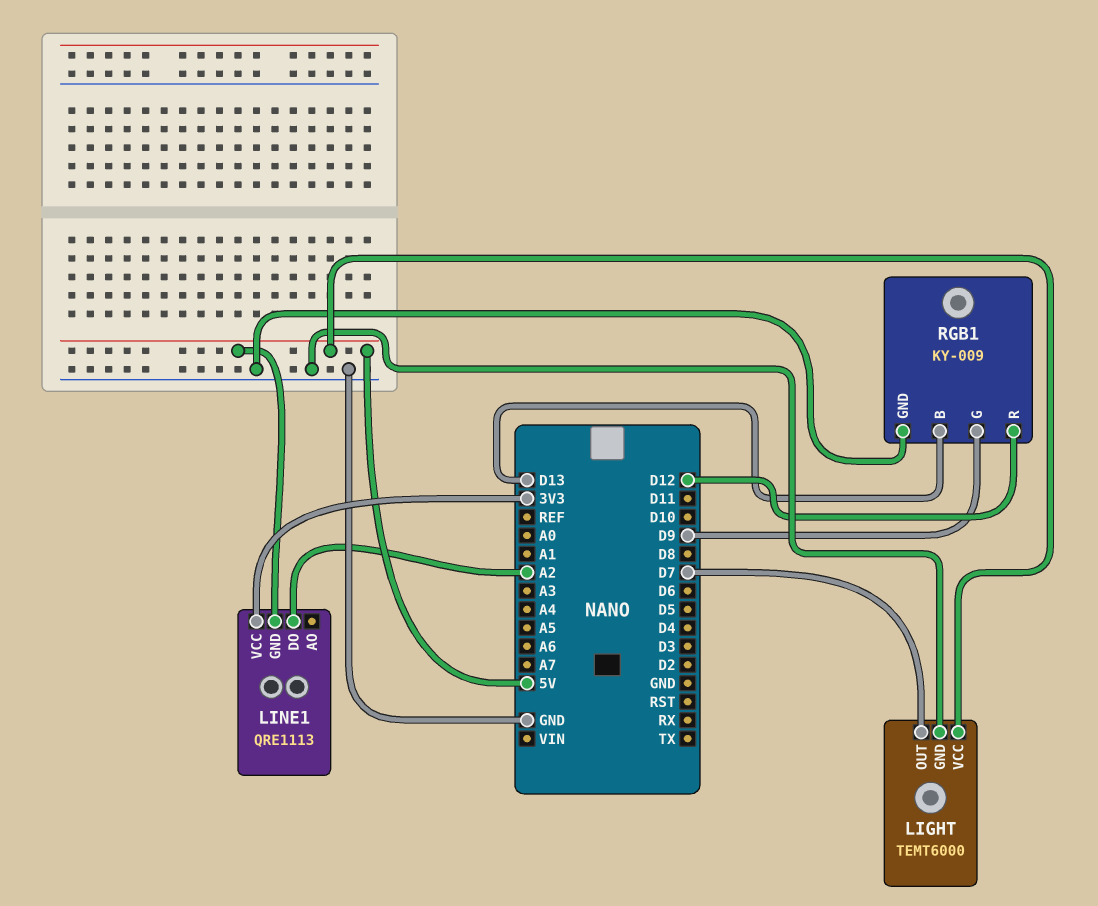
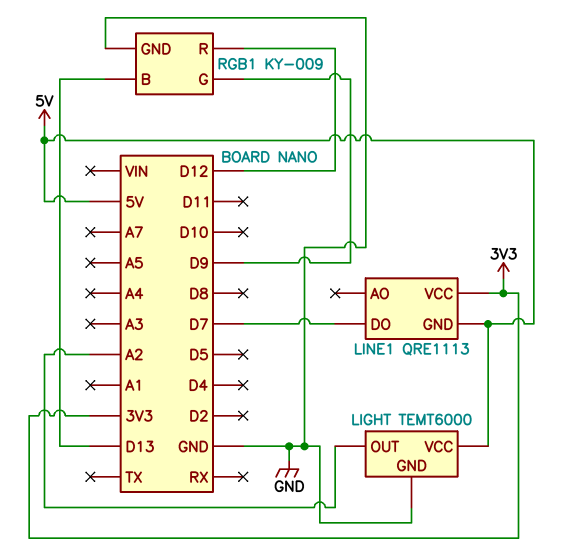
LIGHT pin OUT: D7 -> A2
LINE1 pin DO: A2 -> D7

